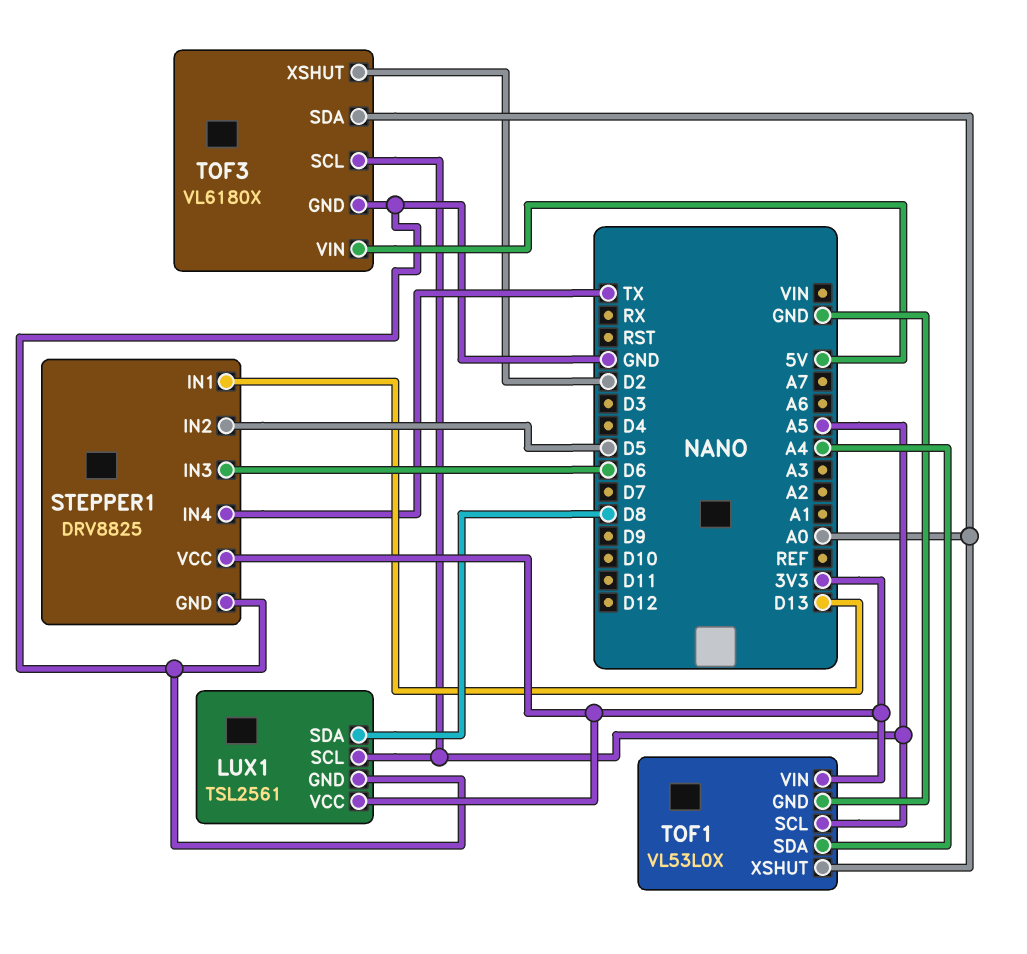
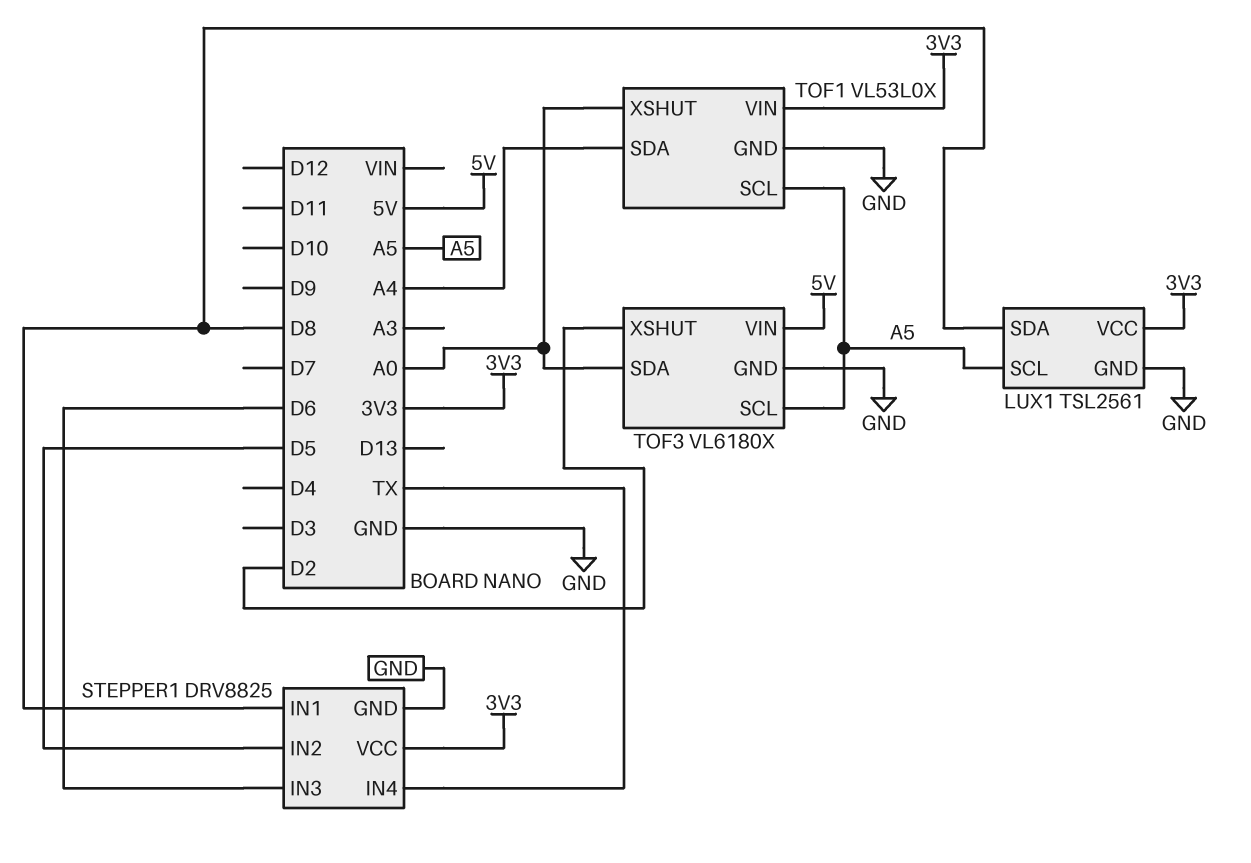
STEPPER1 pin IN1: D13 -> D8

